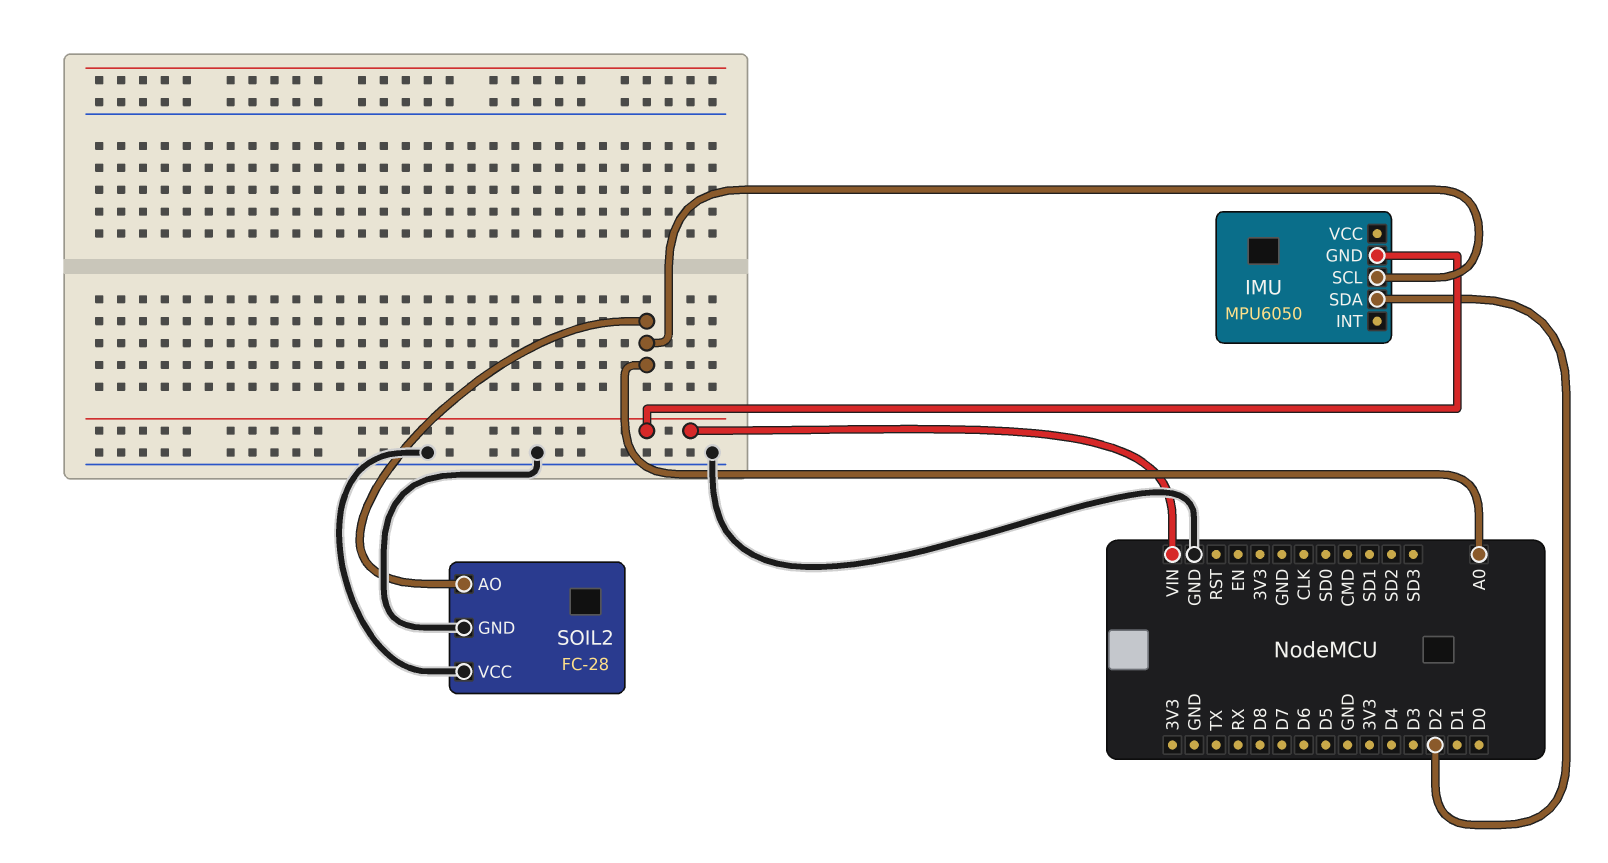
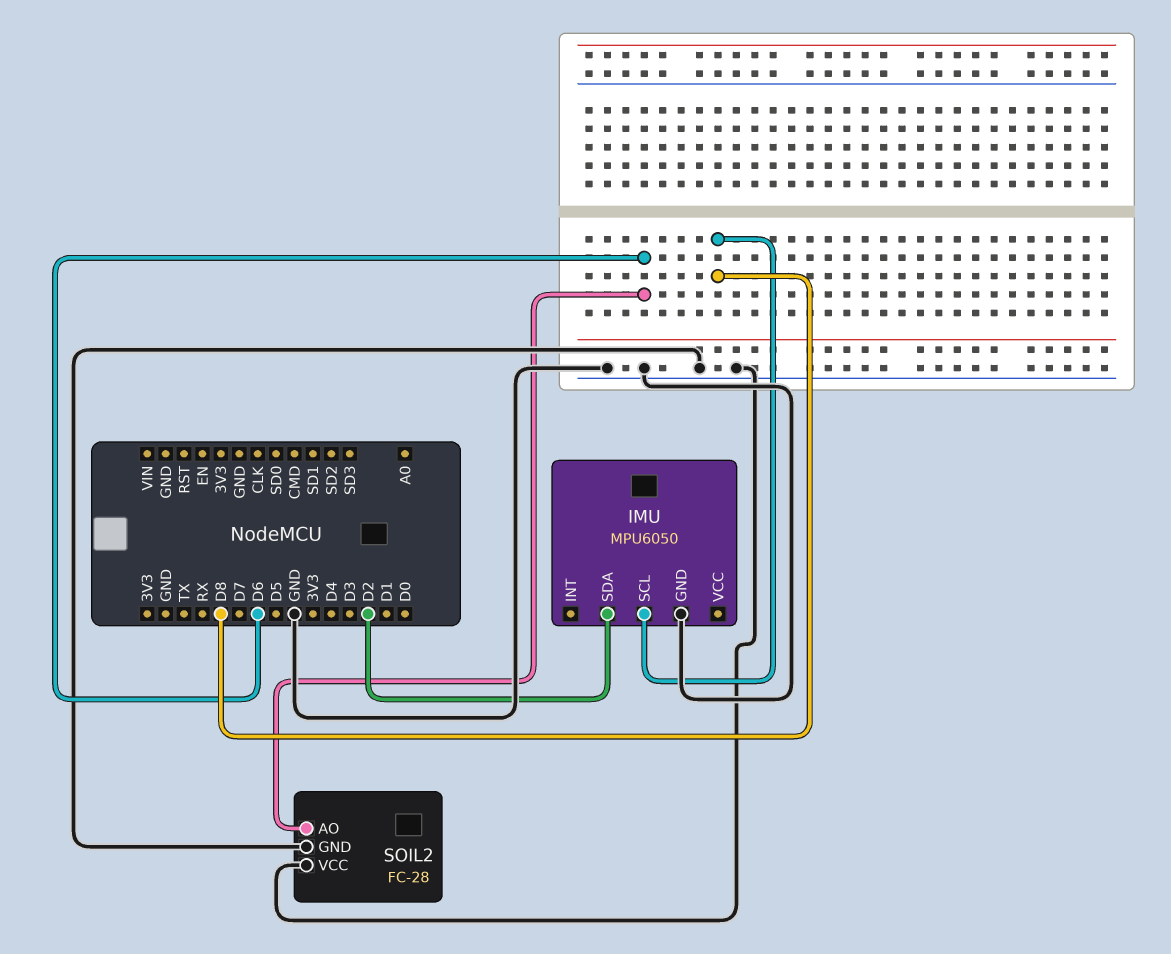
IMU pin GND: VIN -> GND
IMU pin SCL: A0 -> D8
SOIL2 pin AO: A0 -> D6

